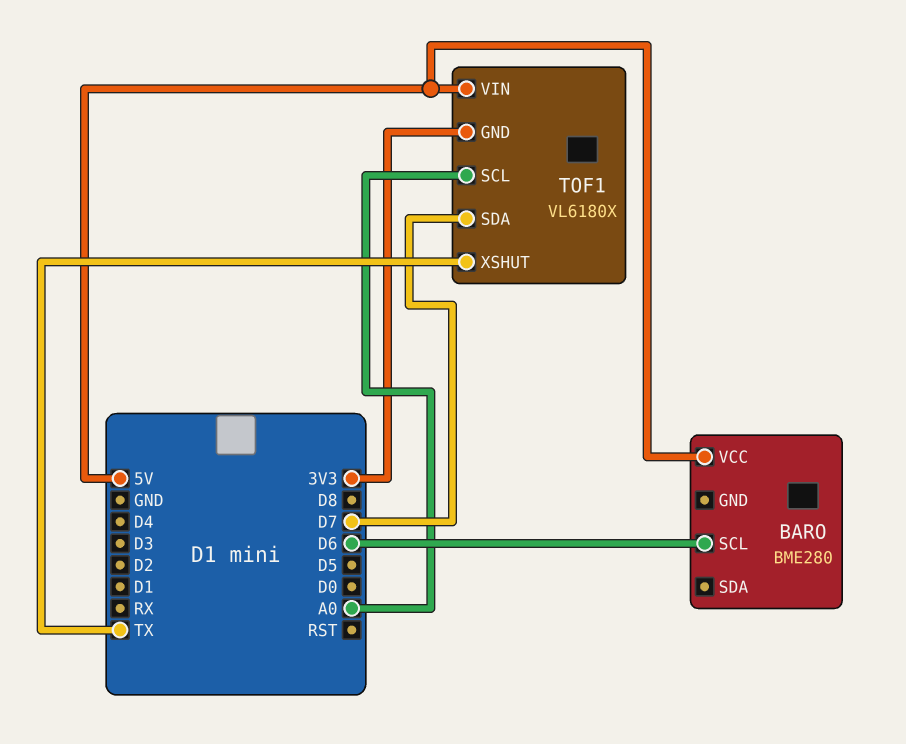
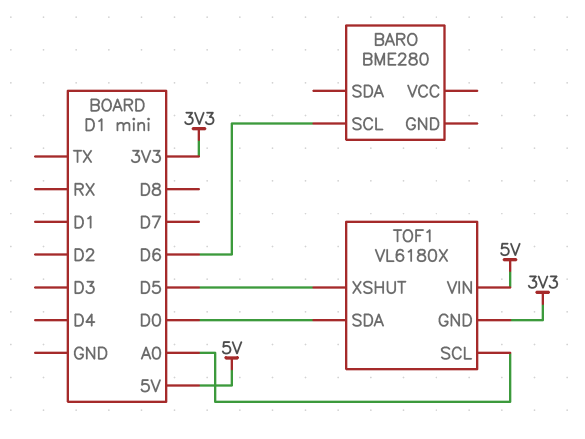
BARO pin VCC: 5V -> none
TOF1 pin SDA: D7 -> D0
TOF1 pin XSHUT: TX -> D5

